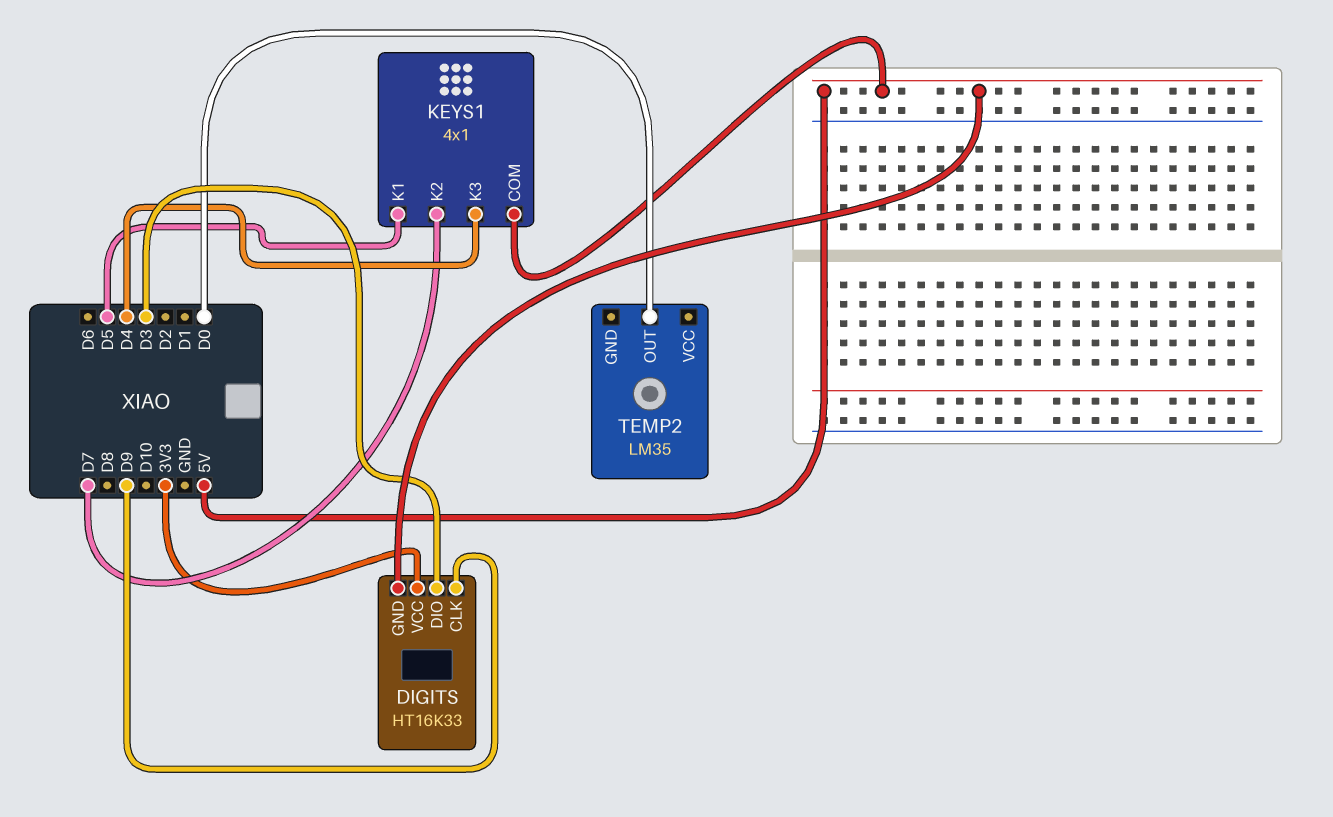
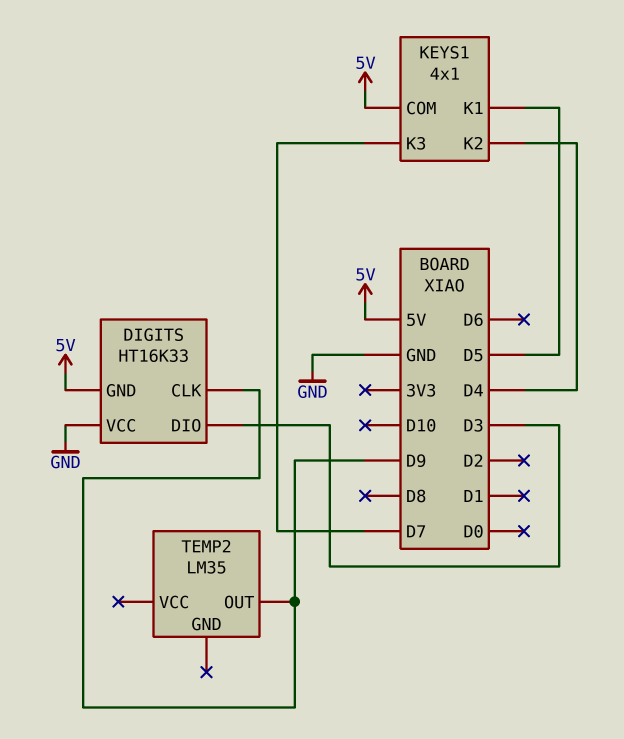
DIGITS pin VCC: 3V3 -> GND
KEYS1 pin K2: D7 -> D4
KEYS1 pin K3: D4 -> D7
TEMP2 pin OUT: D0 -> D9

